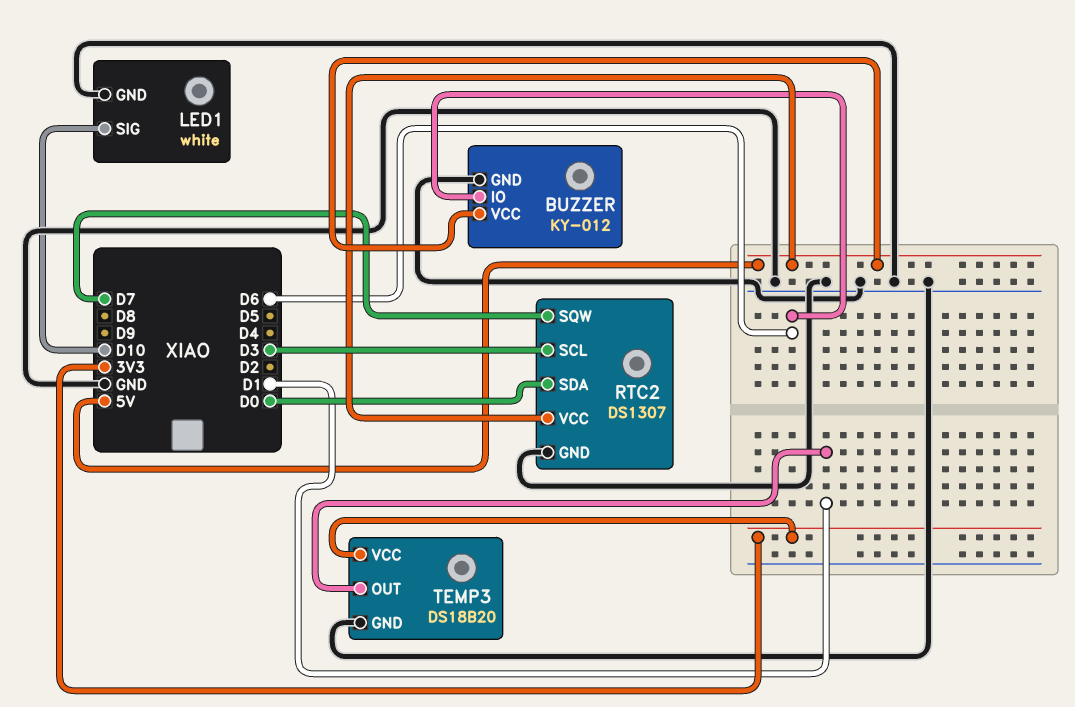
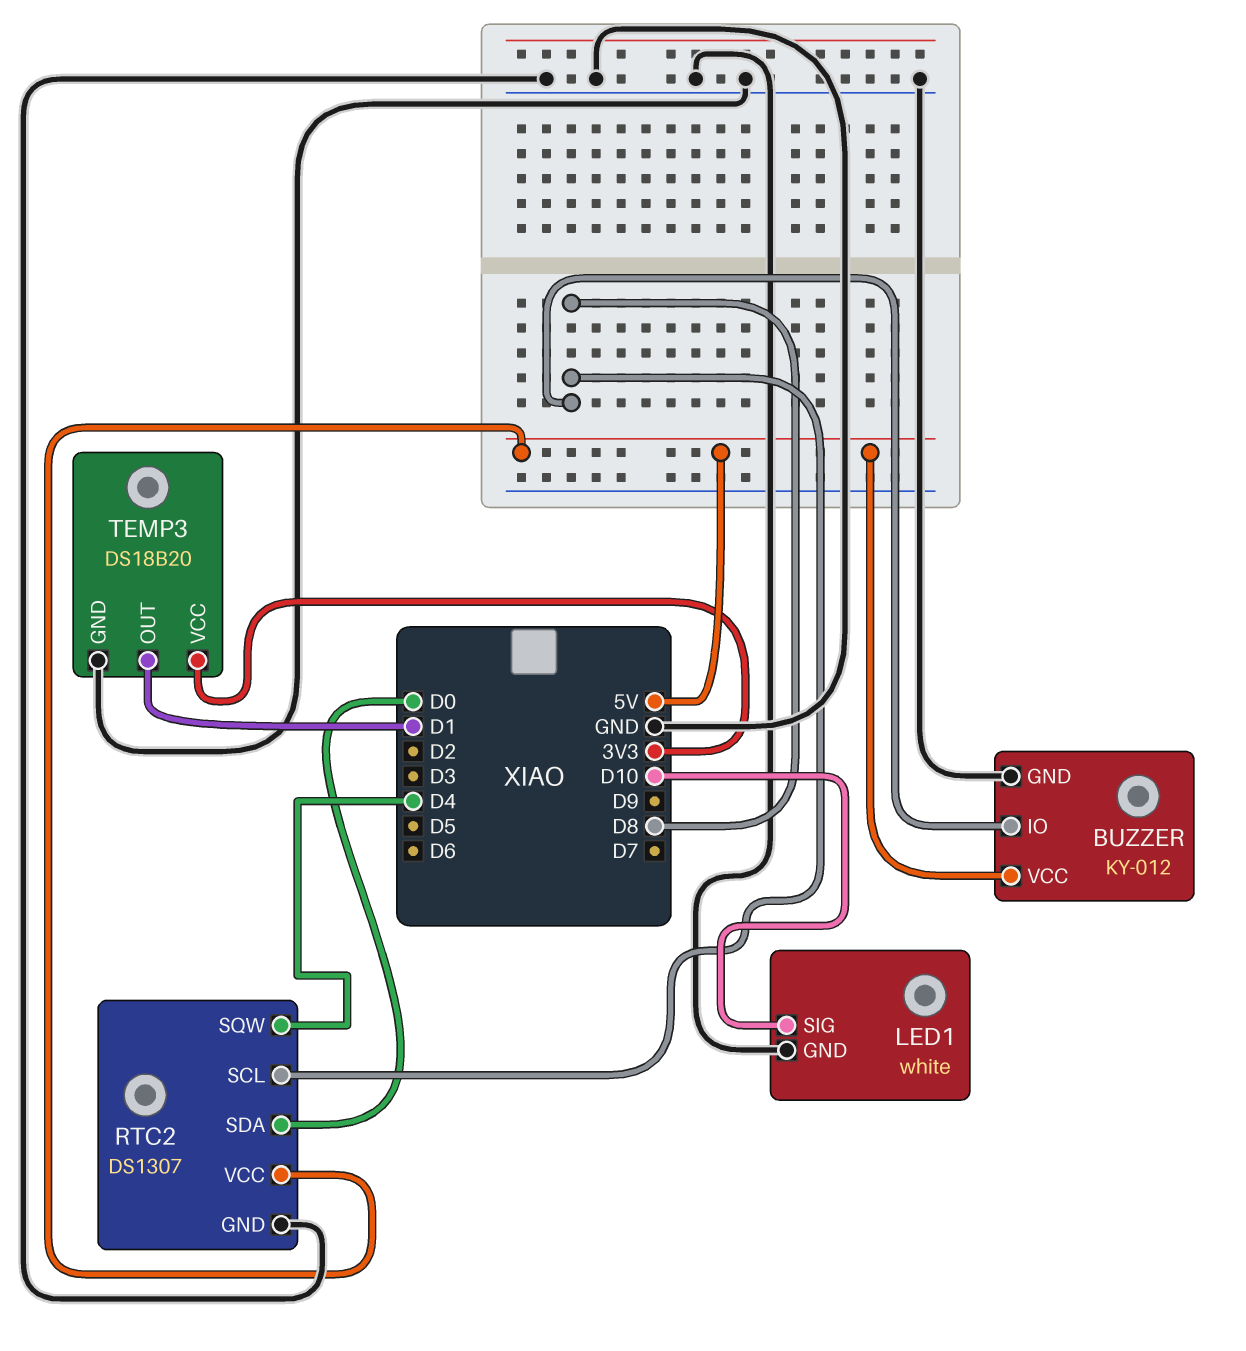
BUZZER pin IO: D6 -> D8
RTC2 pin SCL: D3 -> D8
RTC2 pin SQW: D7 -> D4

